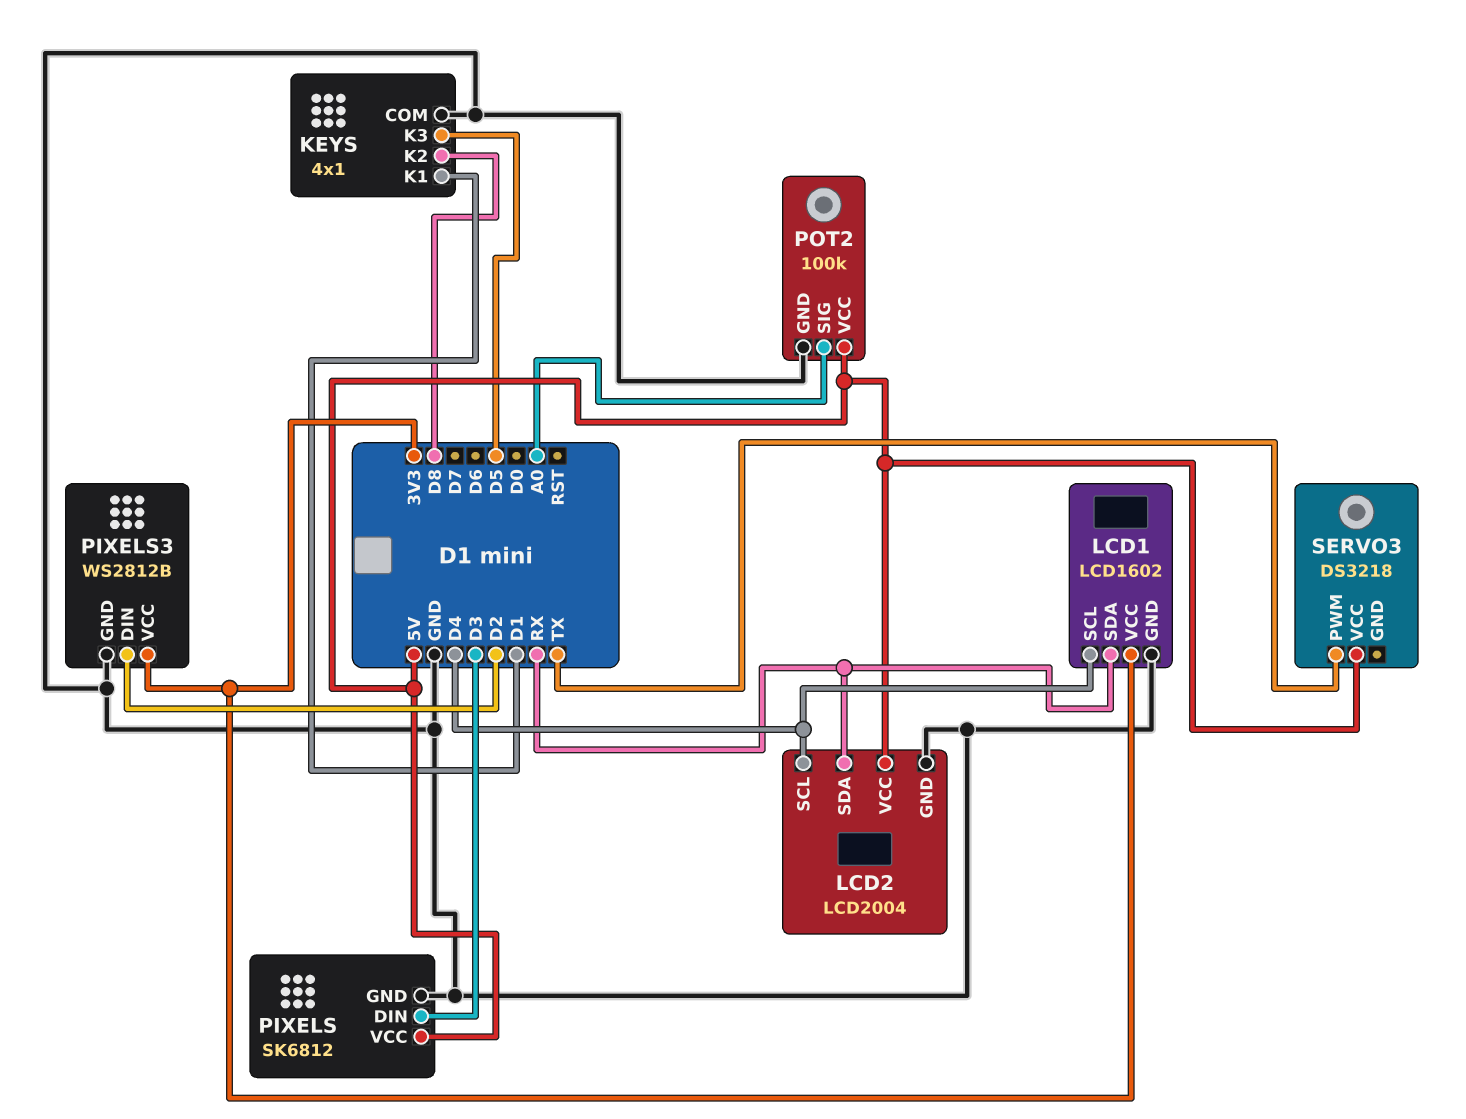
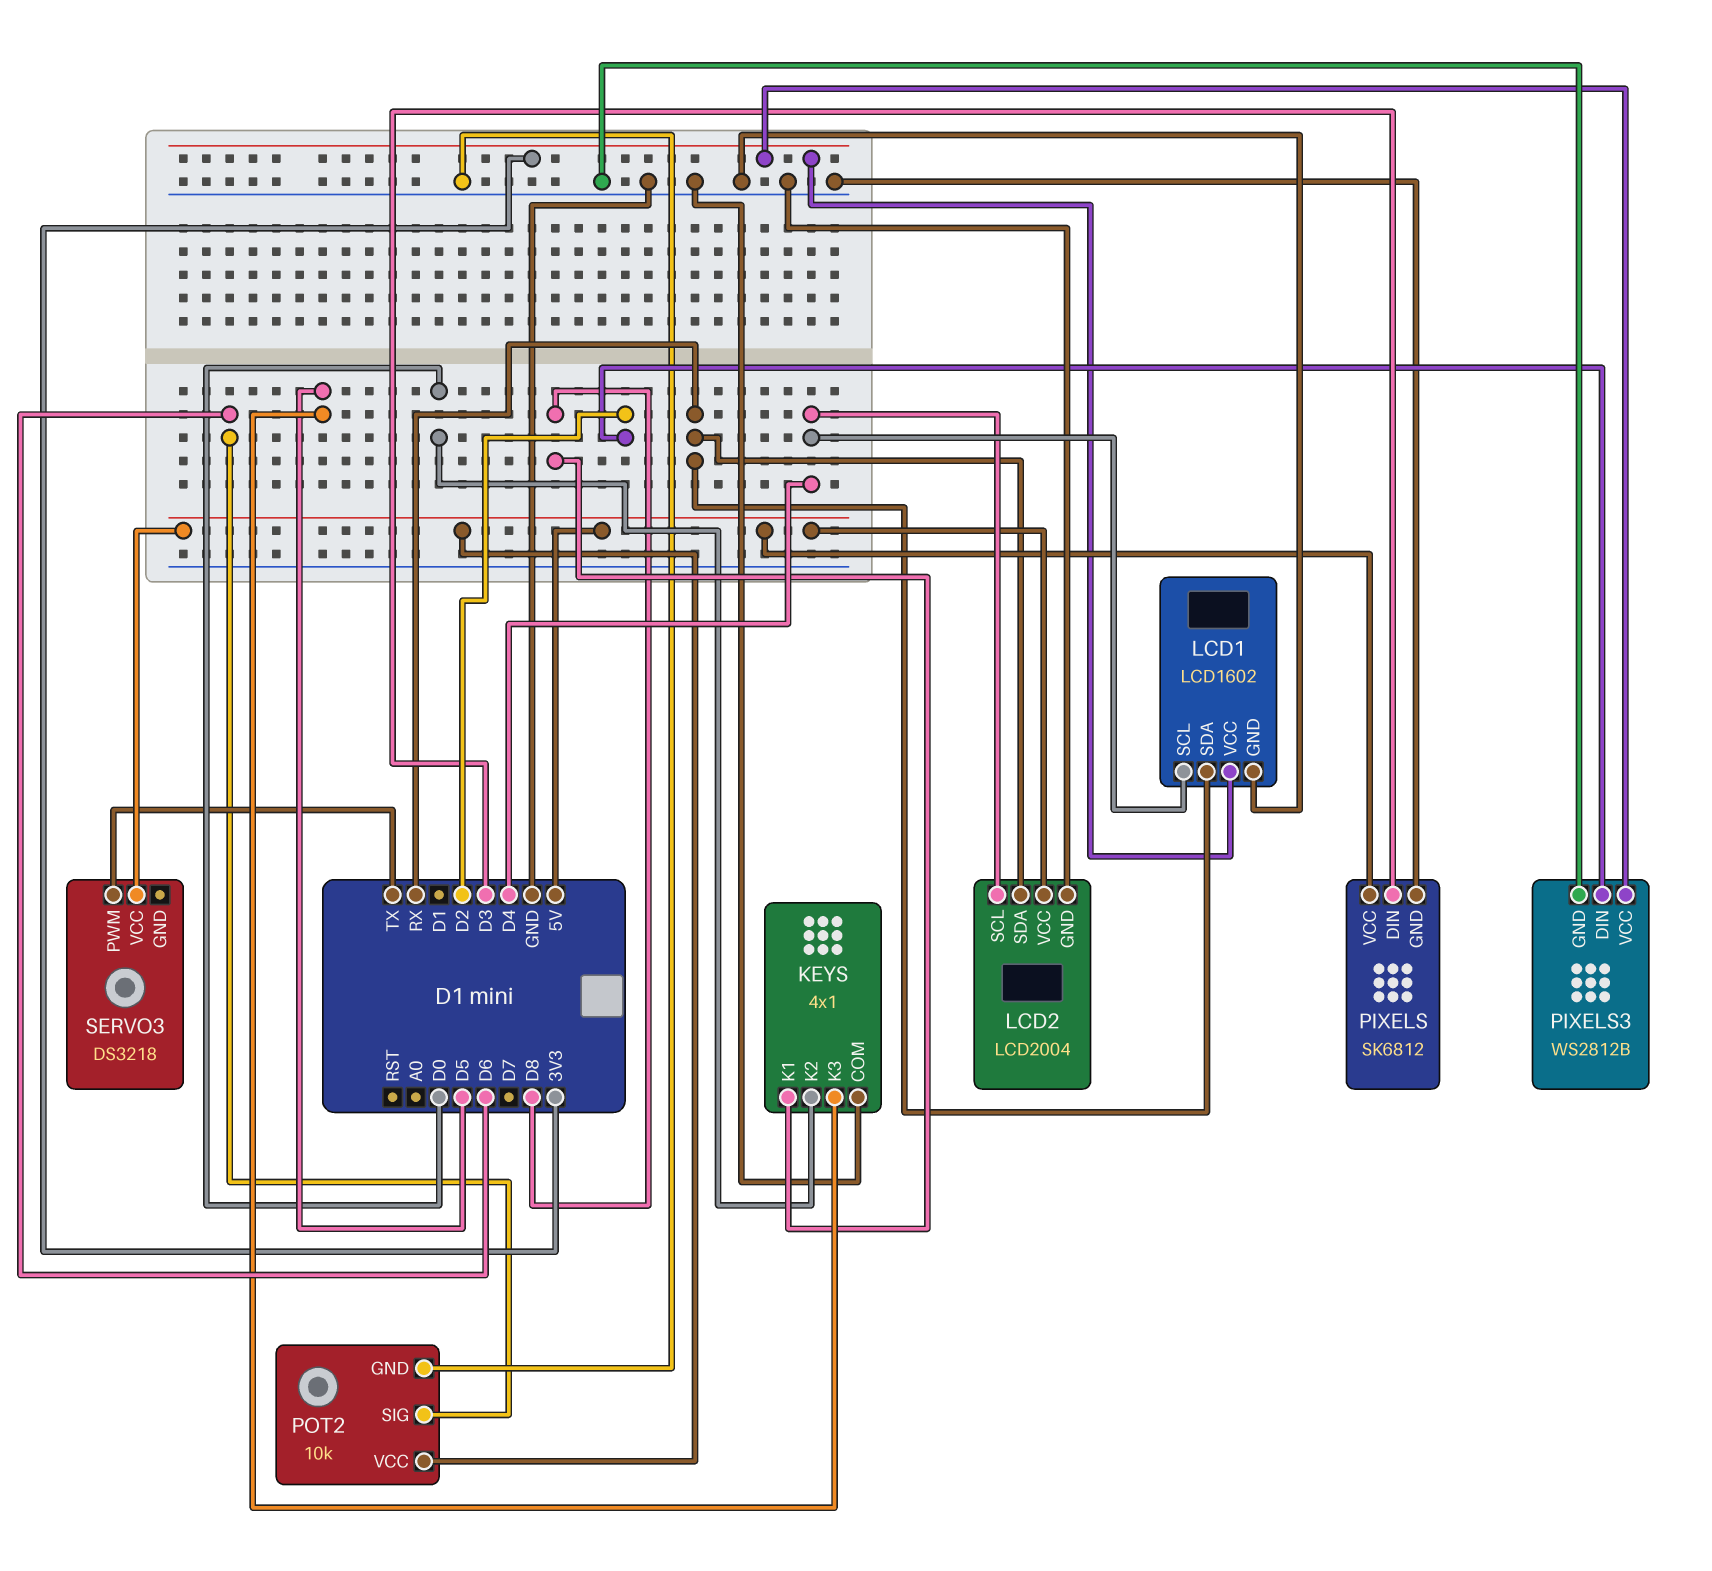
KEYS pin K1: D1 -> D8
KEYS pin K2: D8 -> D0
POT2: 100k -> 10k
POT2 pin SIG: A0 -> D6

